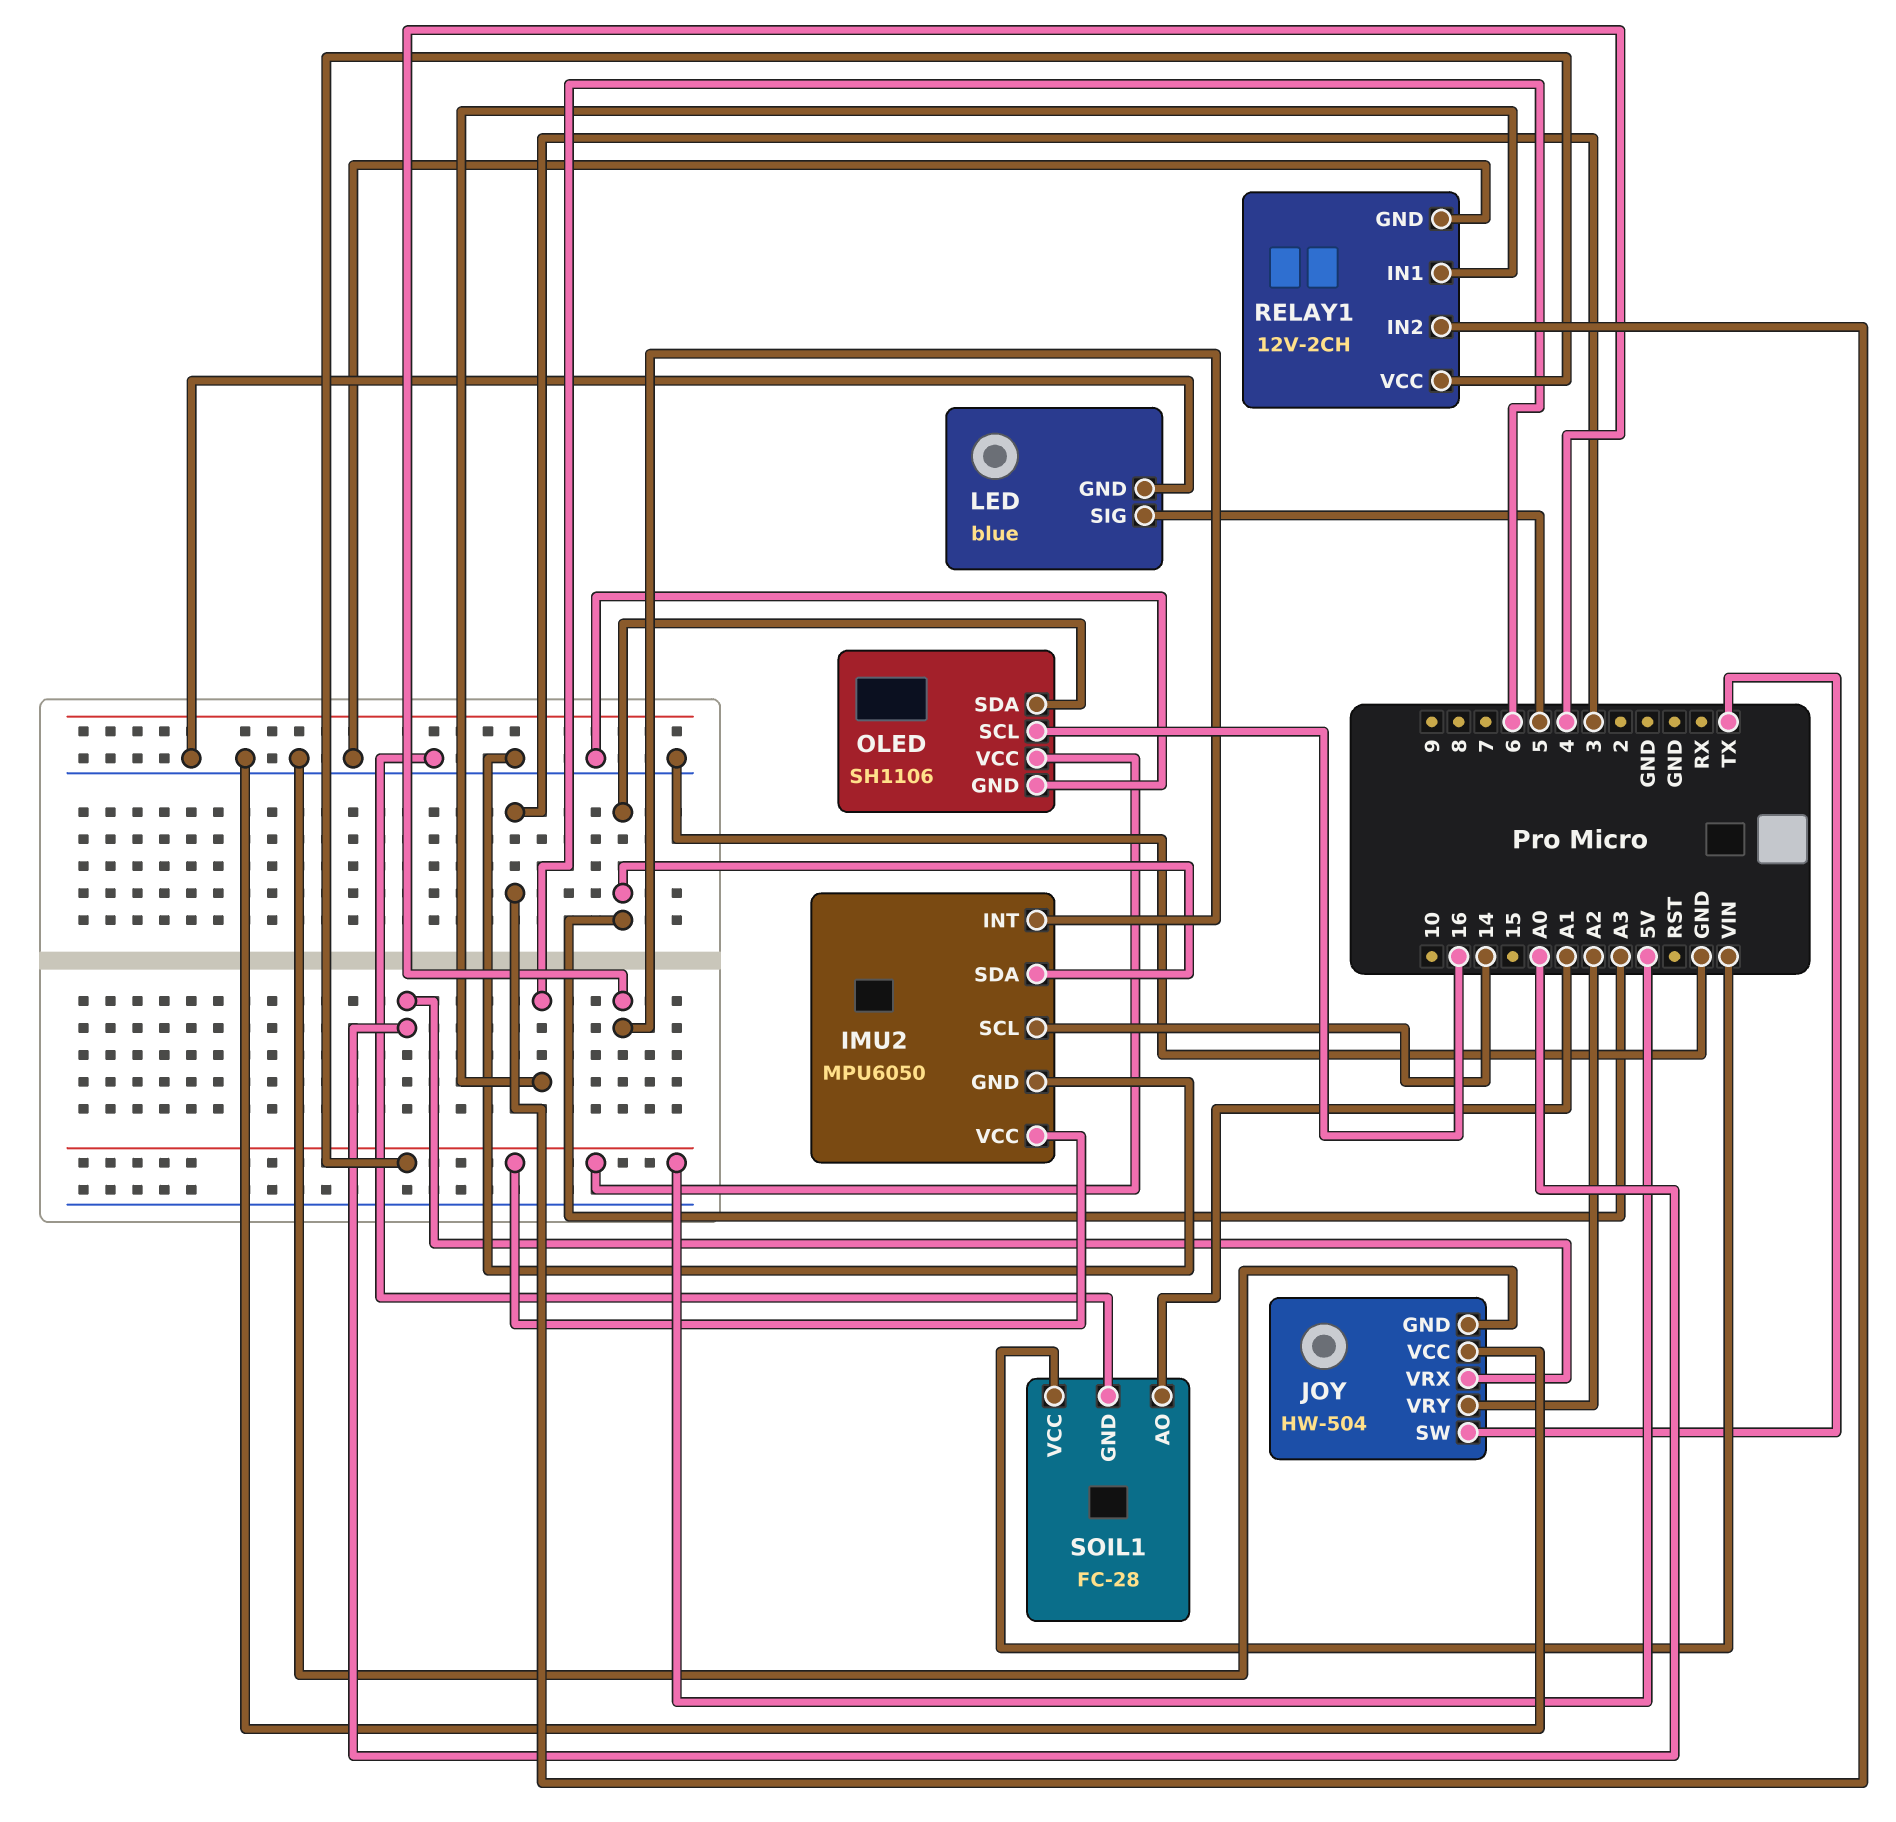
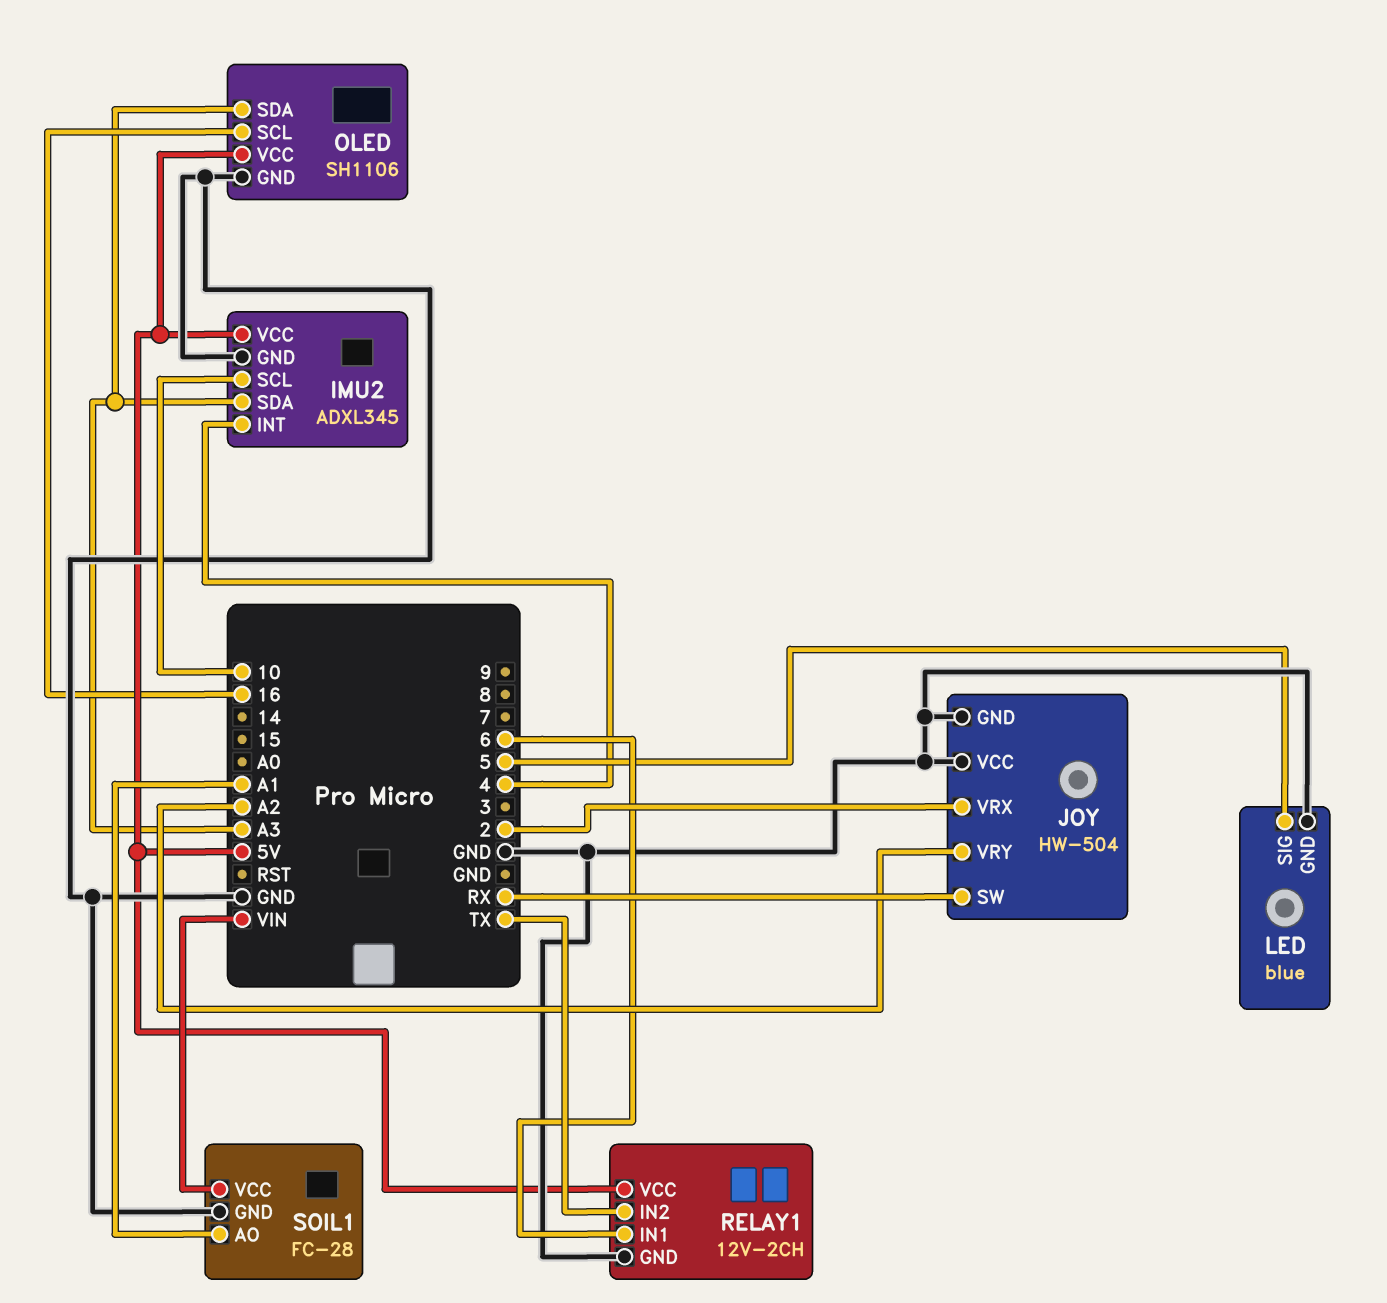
IMU2: MPU6050 -> ADXL345
IMU2 pin SCL: 14 -> 10
JOY pin SW: TX -> RX
JOY pin VRX: A0 -> 2
RELAY1 pin IN2: 3 -> TX

